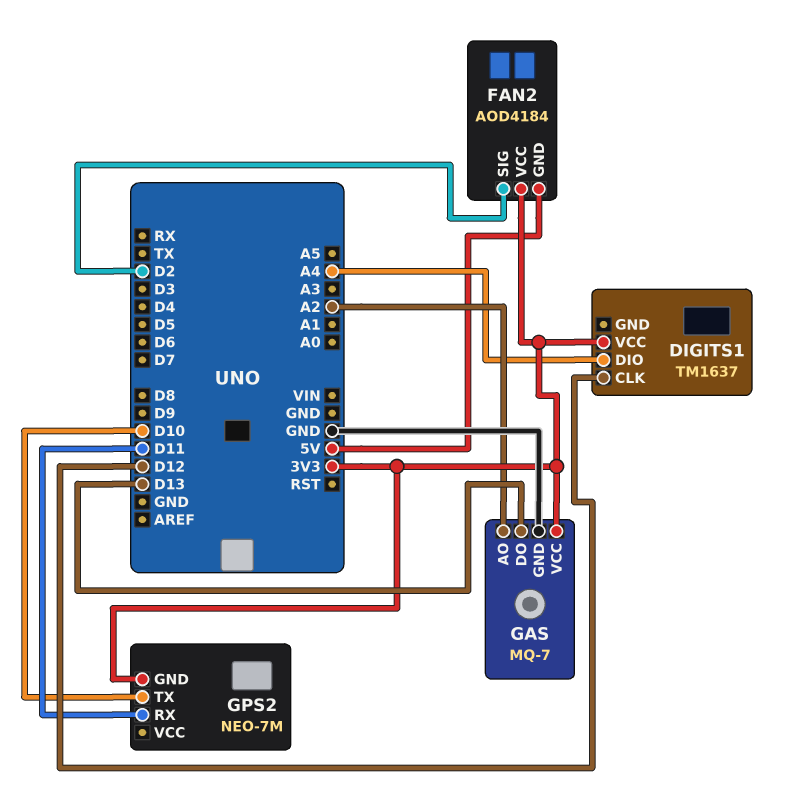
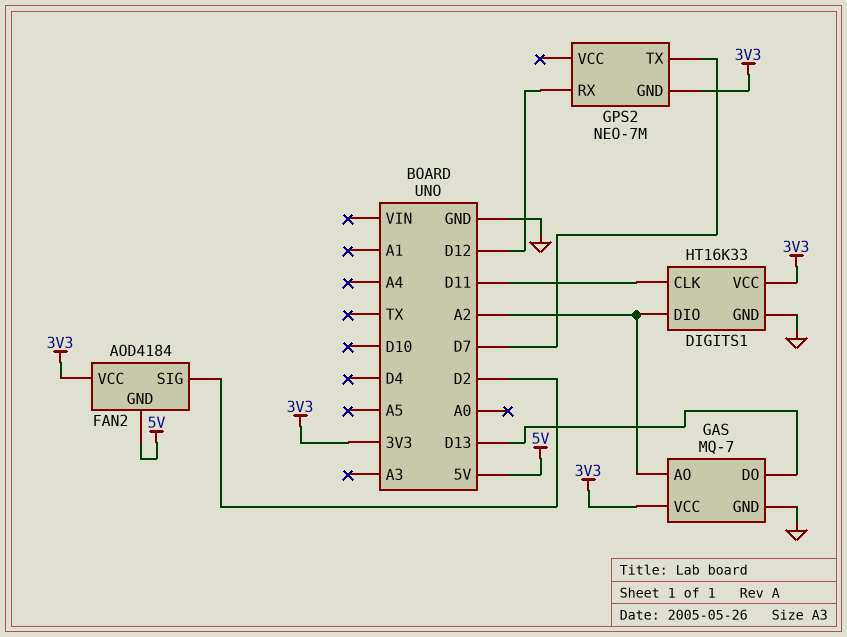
DIGITS1: TM1637 -> HT16K33
DIGITS1 pin CLK: D12 -> D11
DIGITS1 pin DIO: A4 -> A2
DIGITS1 pin GND: none -> GND
GPS2 pin RX: D11 -> D12
GPS2 pin TX: D10 -> D7

